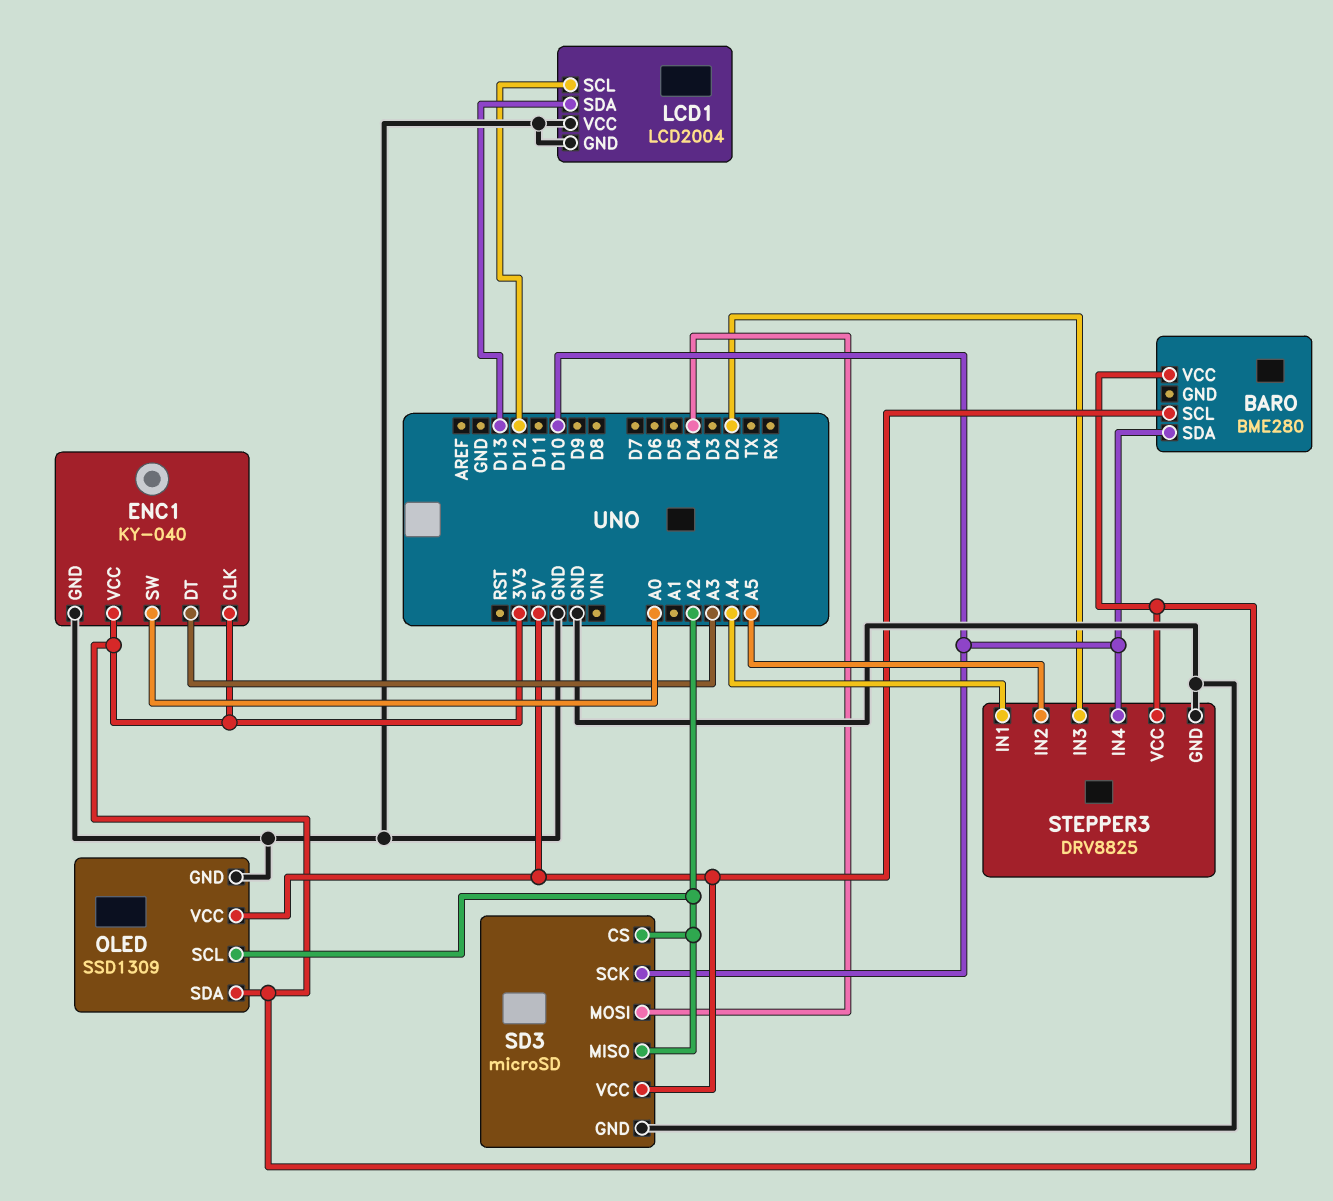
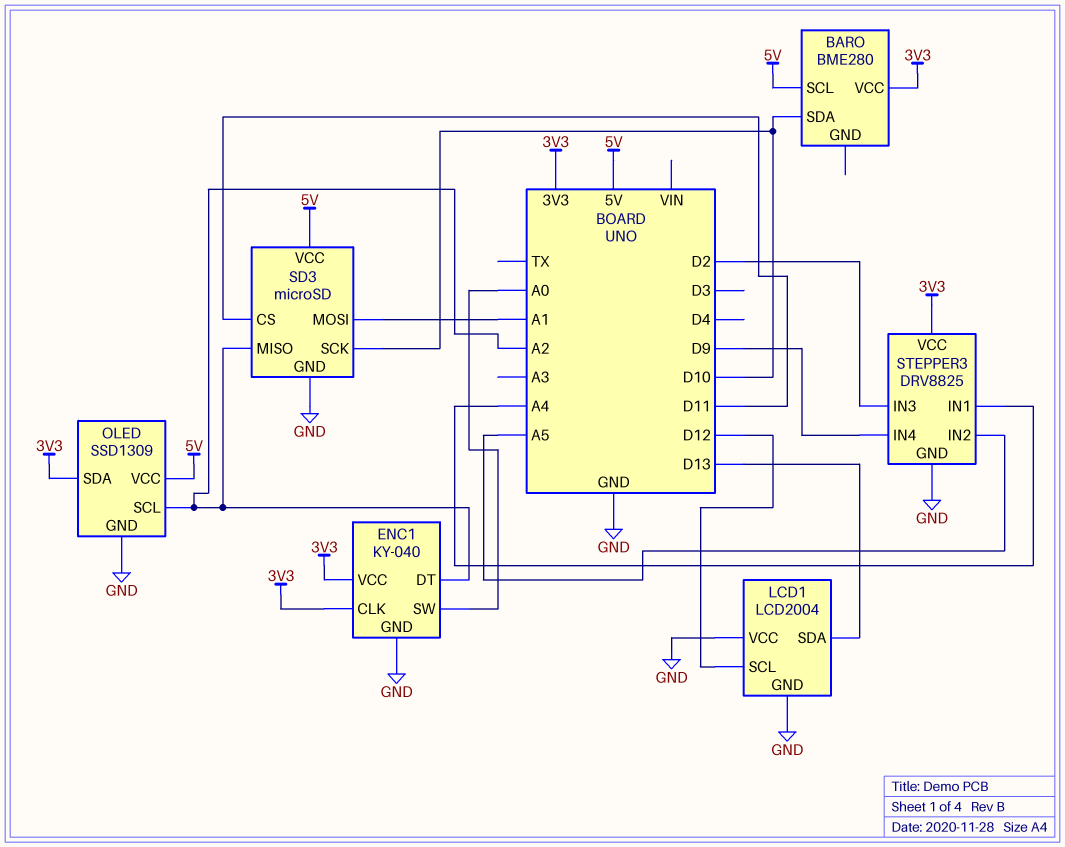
ENC1 pin DT: A3 -> A2
SD3 pin CS: A2 -> D11
SD3 pin MOSI: D4 -> A1
STEPPER3 pin IN4: D10 -> D9

